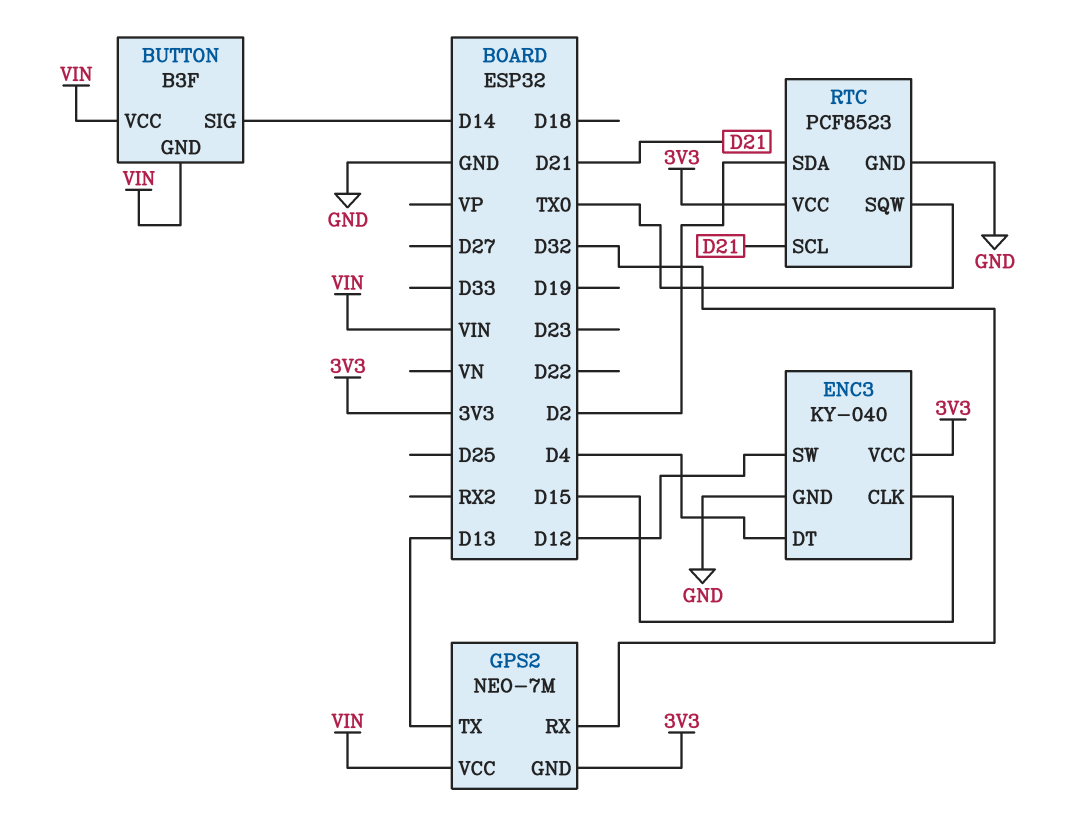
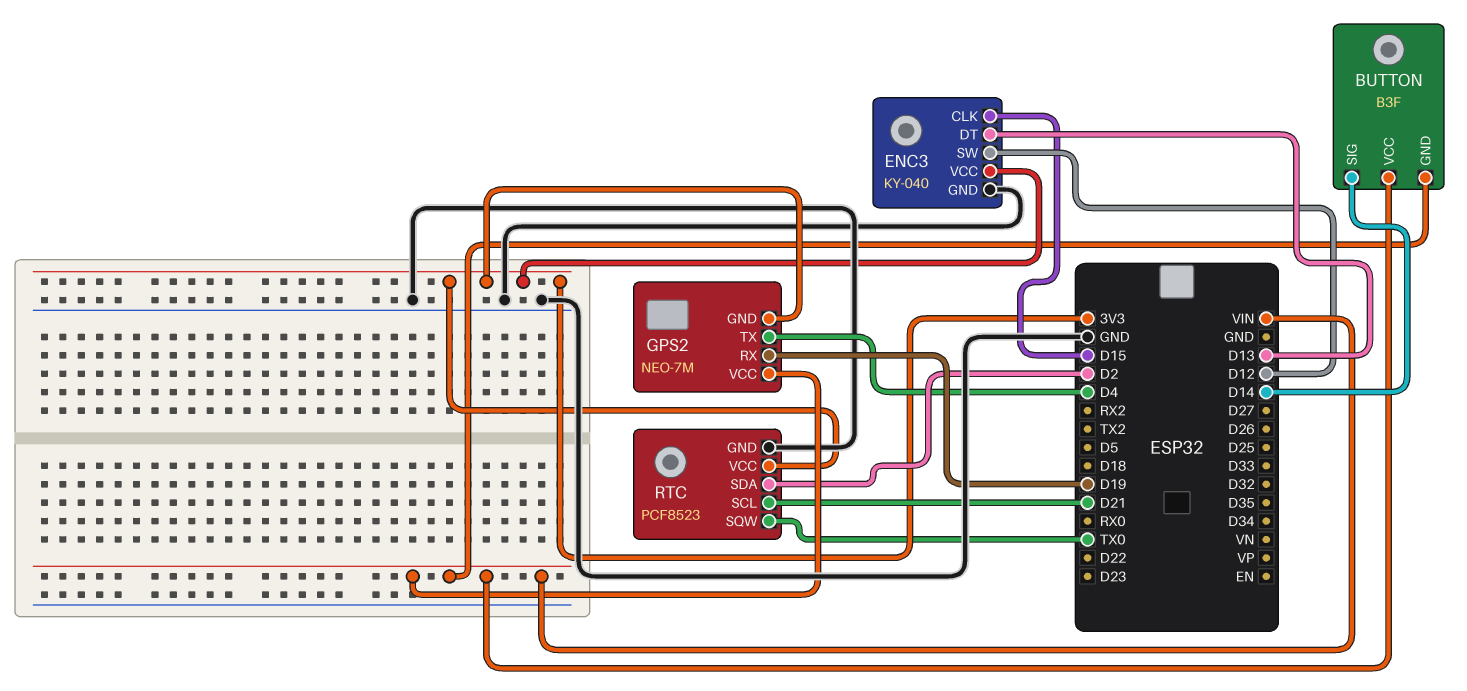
ENC3 pin DT: D4 -> D13
GPS2 pin RX: D32 -> D19
GPS2 pin TX: D13 -> D4

